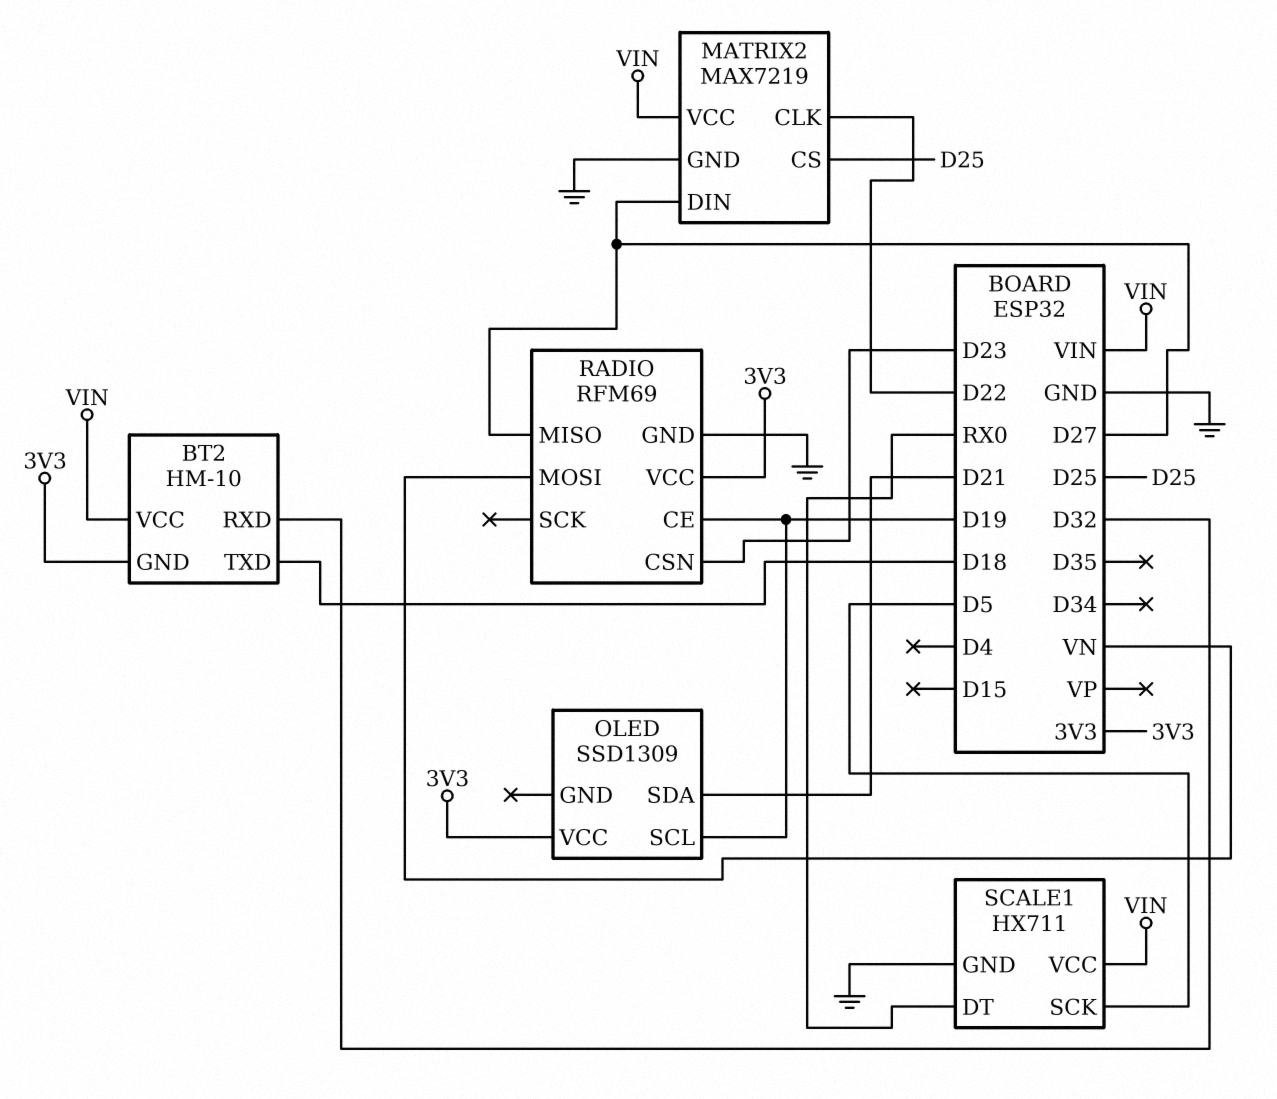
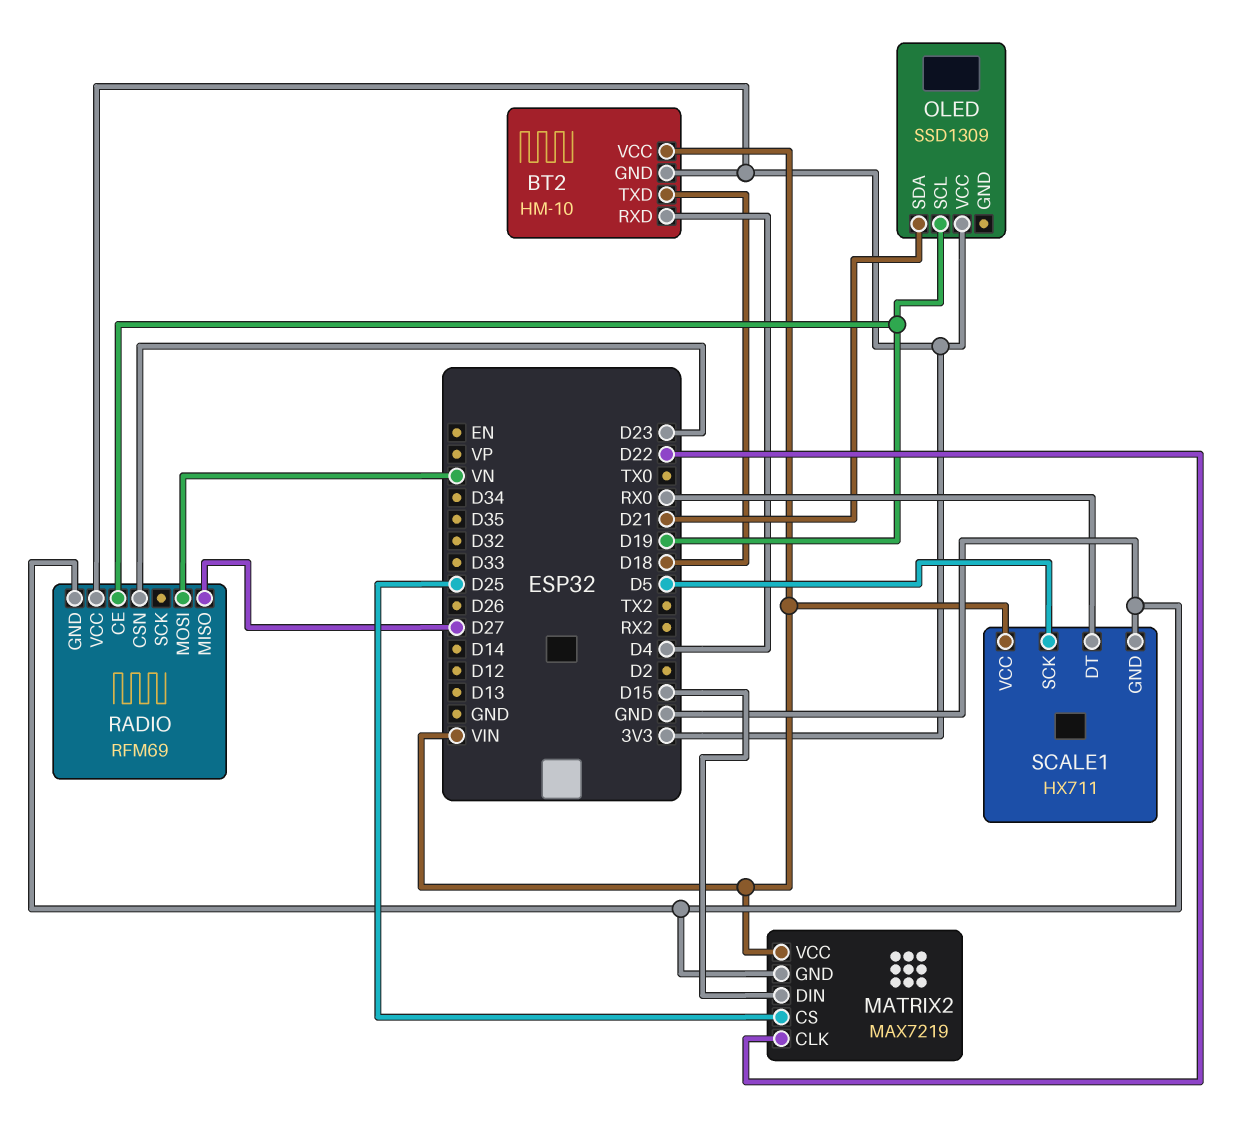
BT2 pin RXD: D32 -> D4
MATRIX2 pin DIN: D27 -> D15

